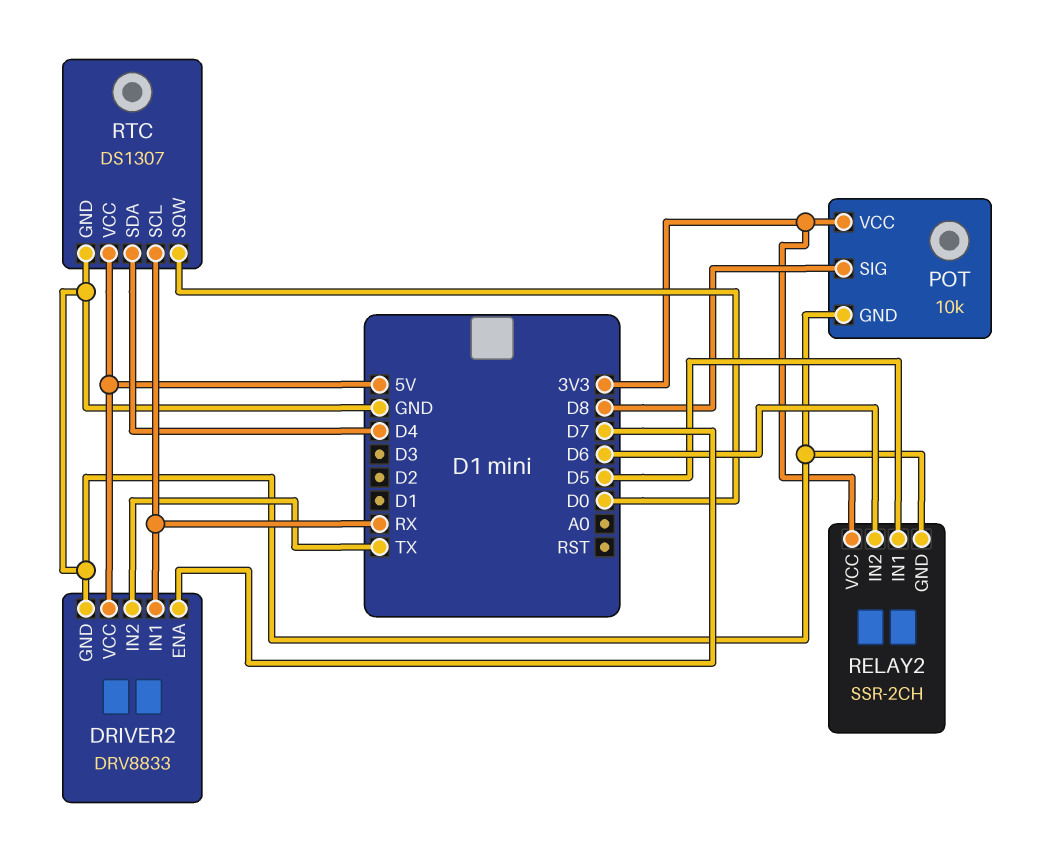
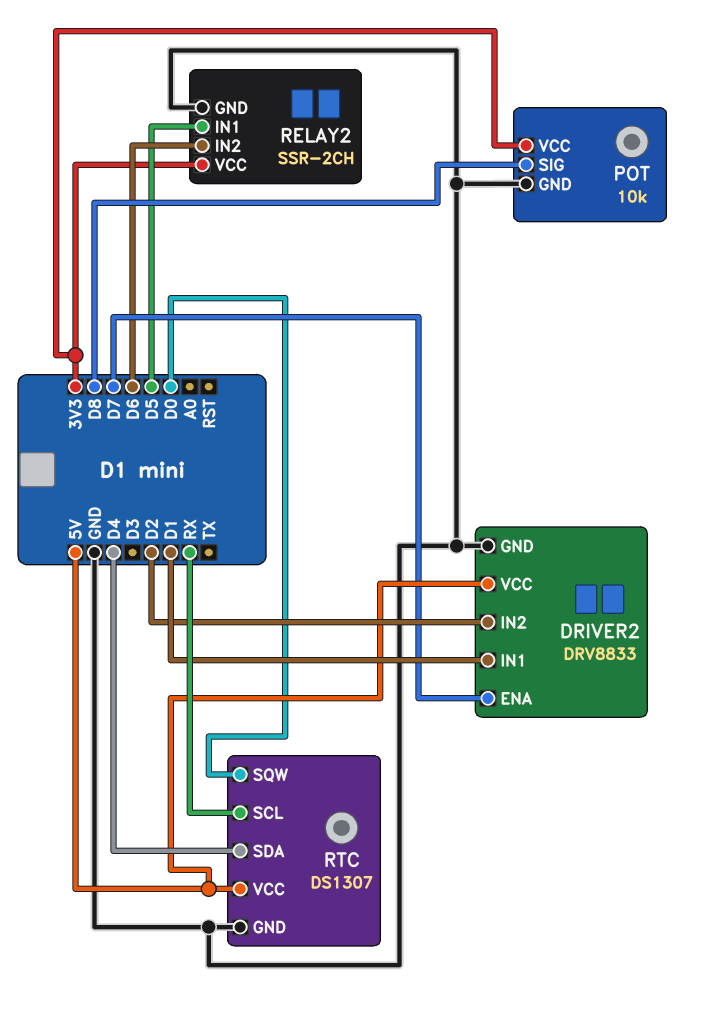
DRIVER2 pin IN1: RX -> D1
DRIVER2 pin IN2: TX -> D2

